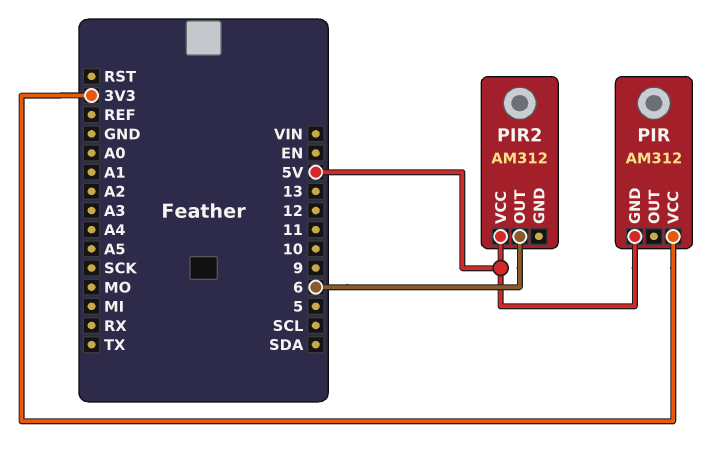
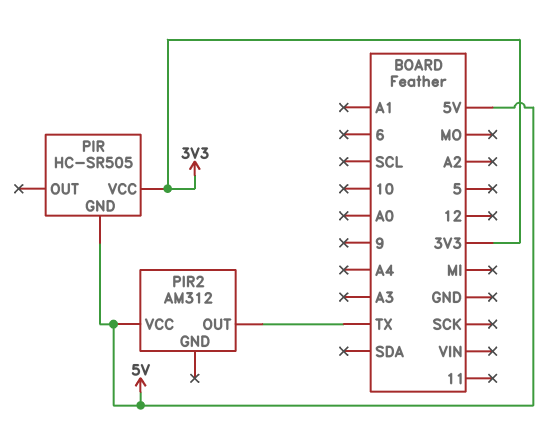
PIR: AM312 -> HC-SR505
PIR2 pin OUT: 6 -> TX

